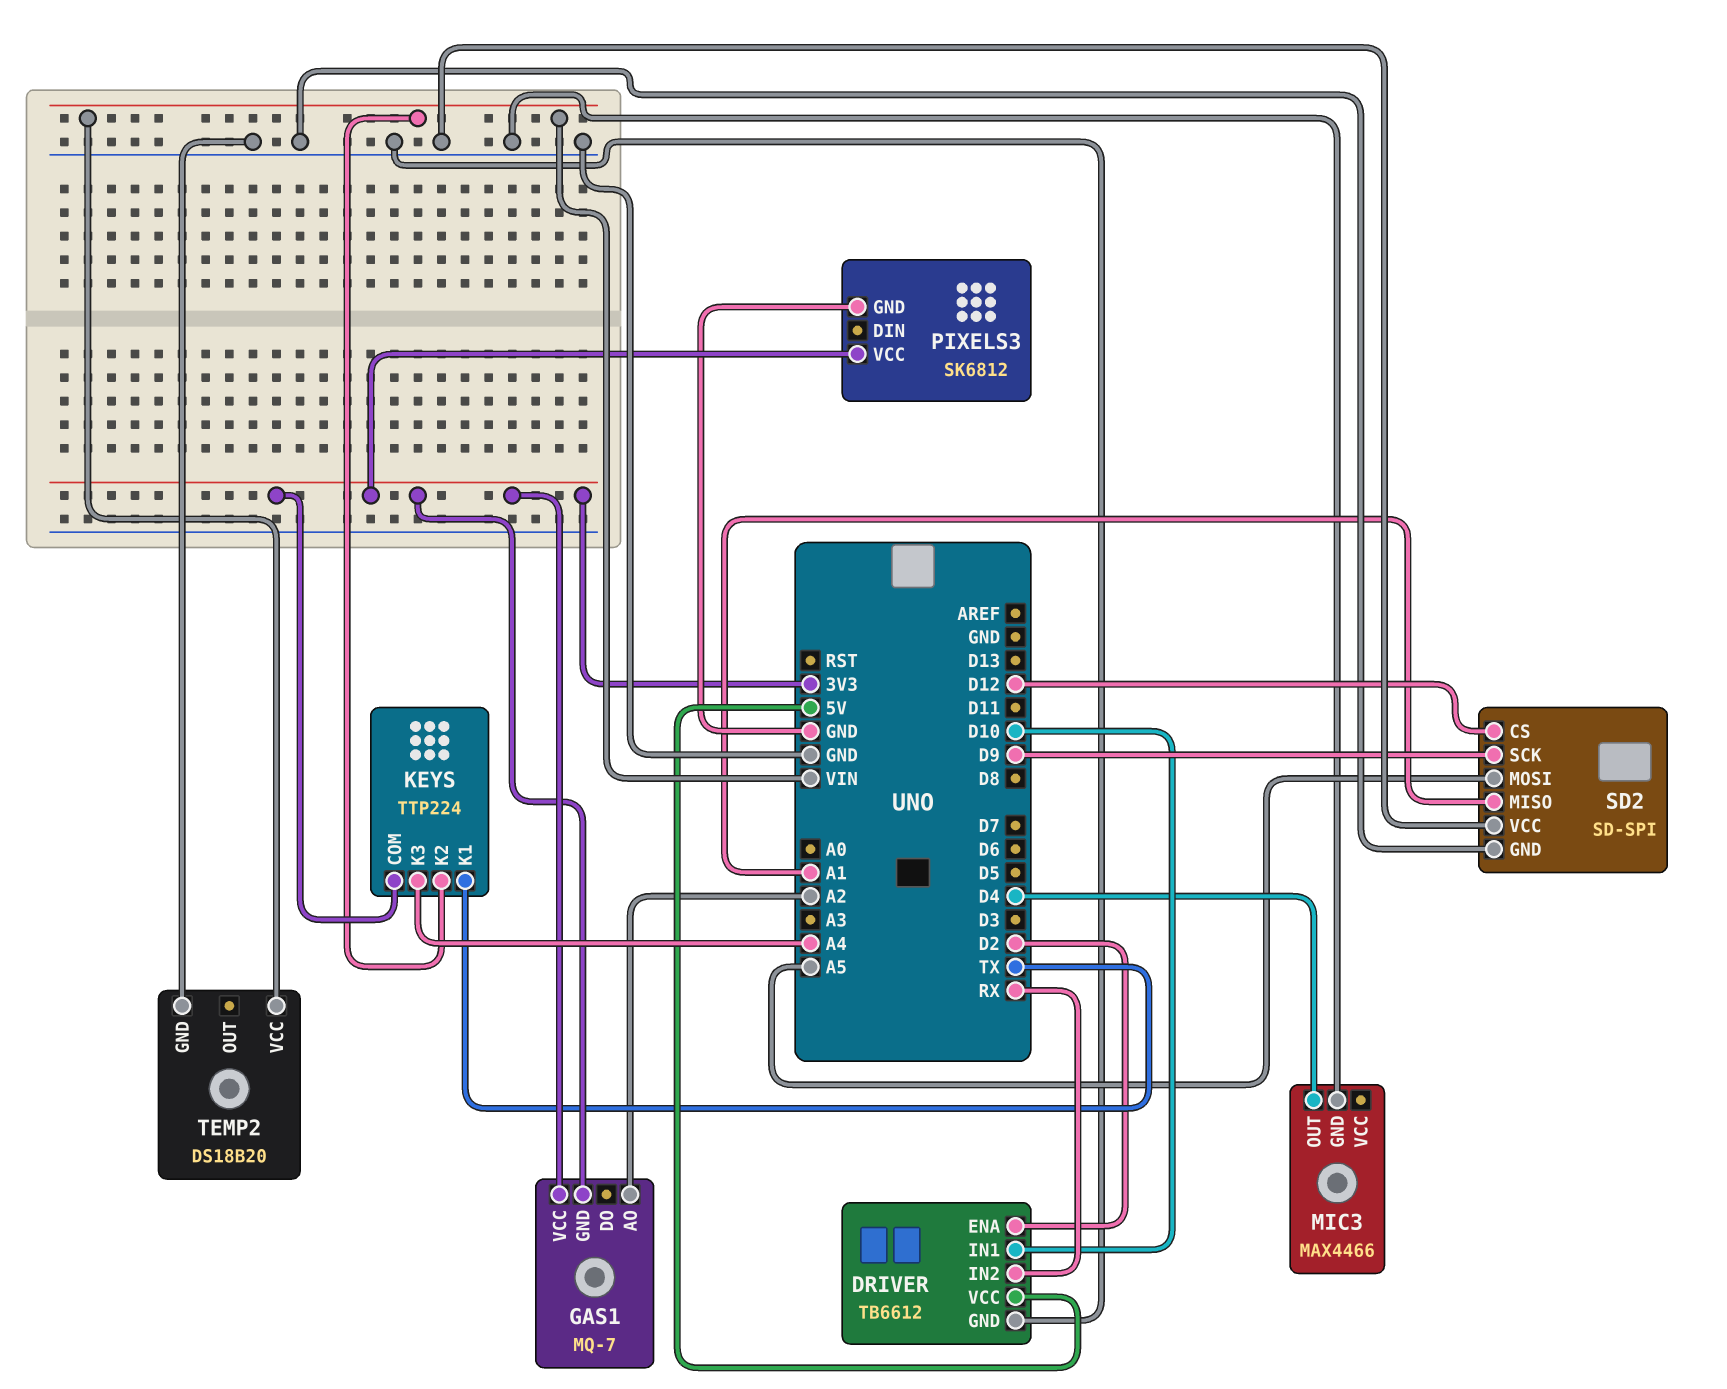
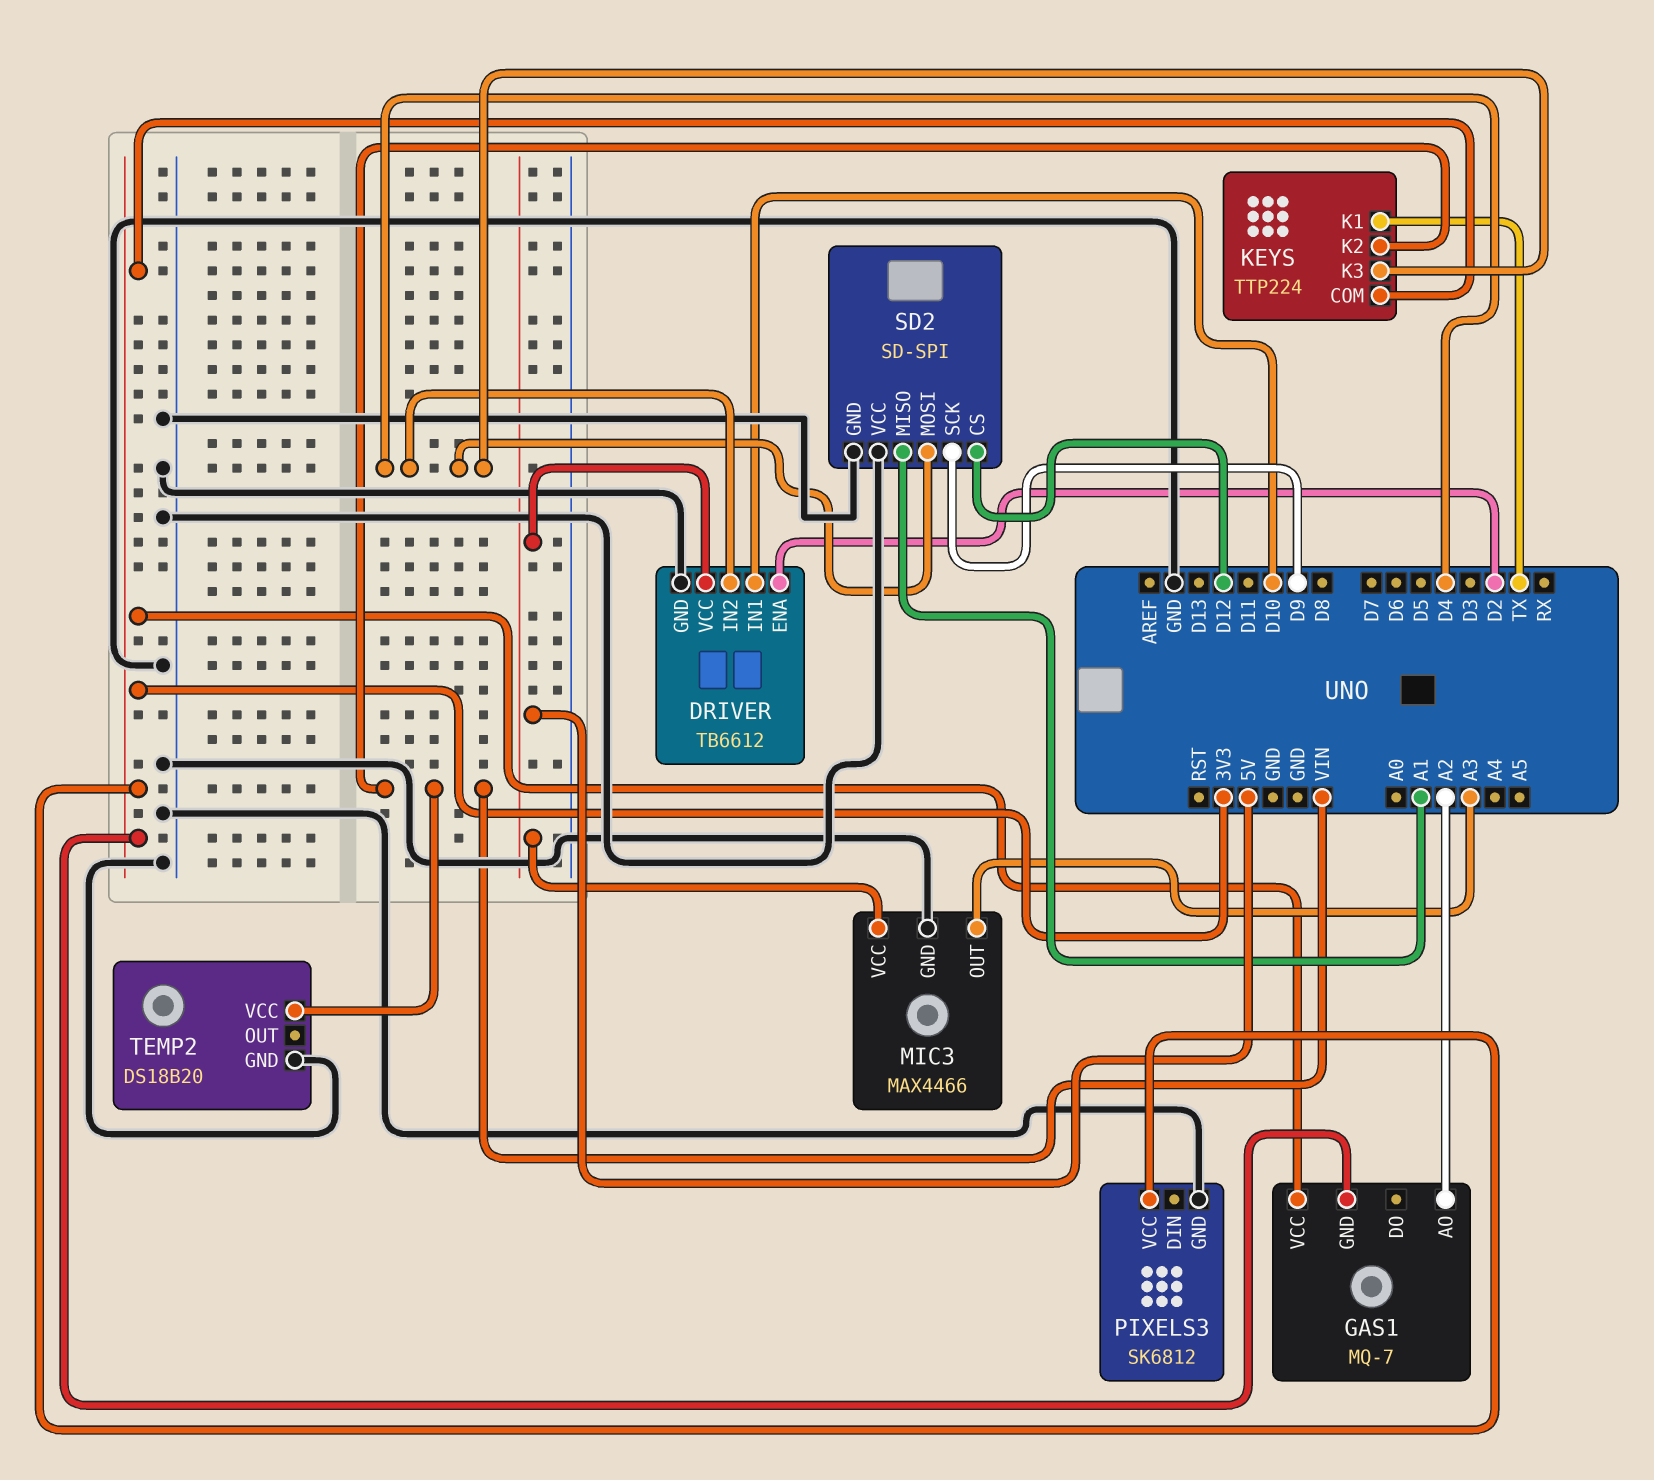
DRIVER pin IN2: RX -> D4
KEYS pin K3: A4 -> D4
MIC3 pin OUT: D4 -> A3
MIC3 pin VCC: none -> 5V
SD2 pin MOSI: A5 -> D4

